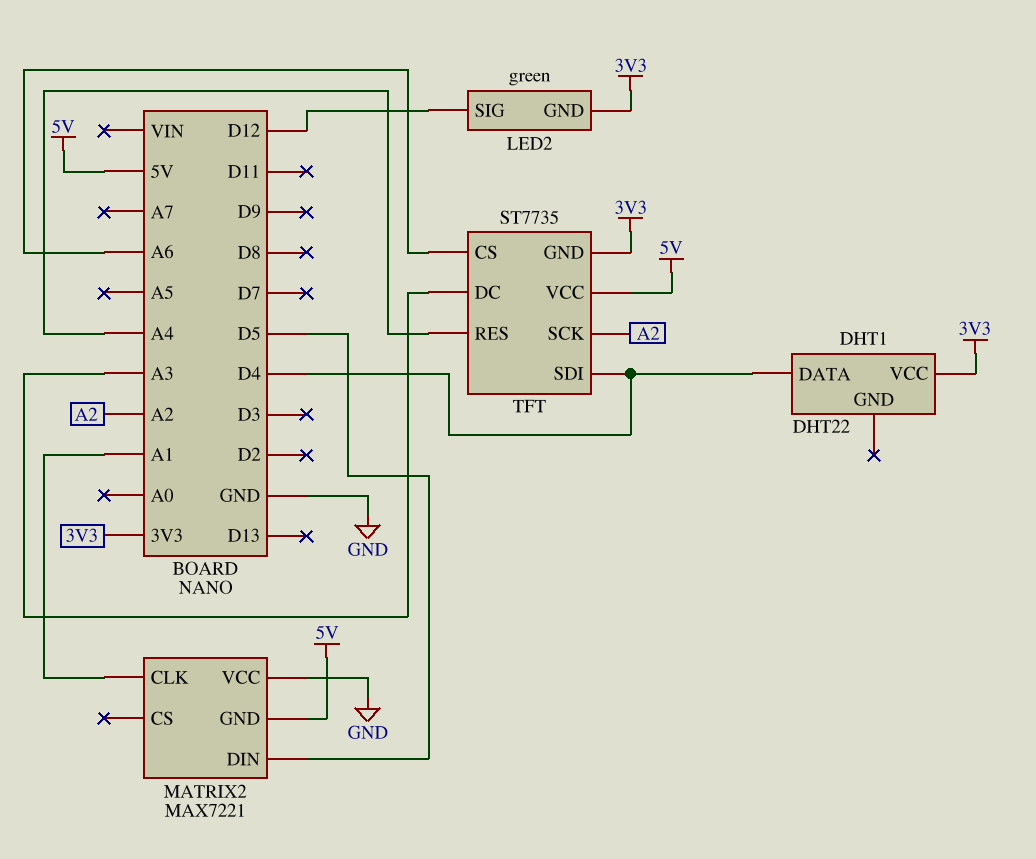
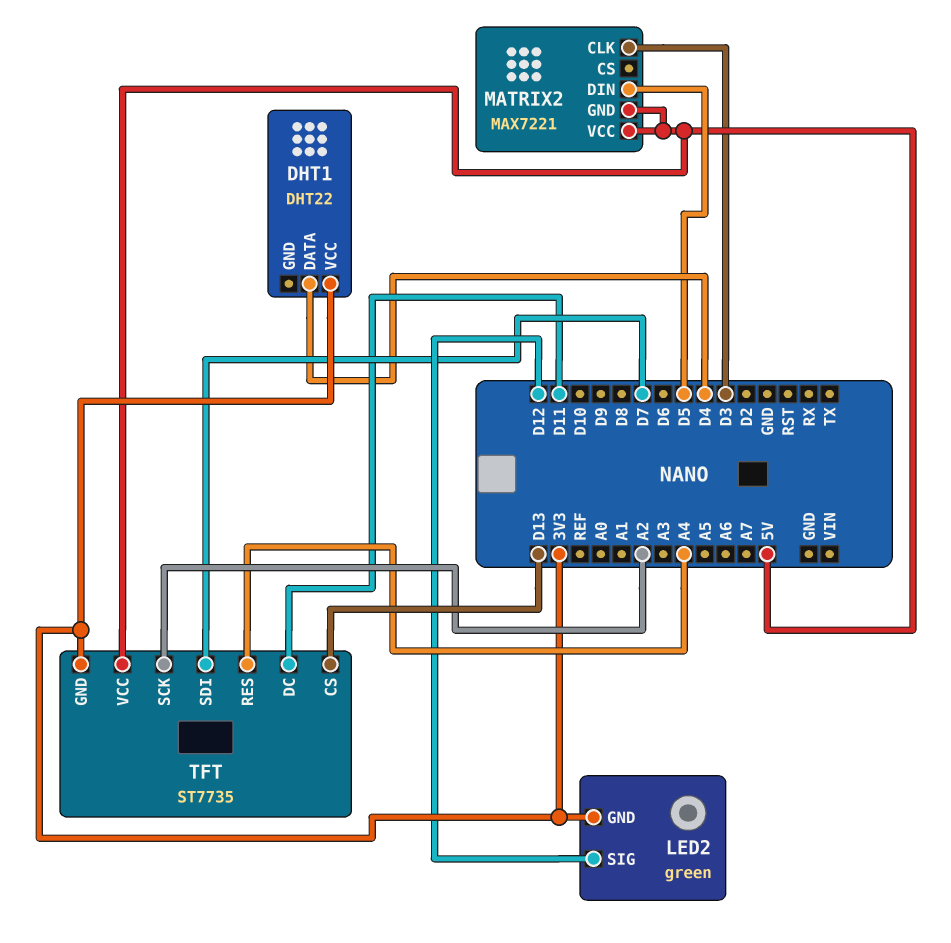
MATRIX2 pin CLK: A1 -> D3
MATRIX2 pin VCC: GND -> 5V
TFT pin CS: A6 -> D13
TFT pin DC: A3 -> D11
TFT pin SDI: D4 -> D7

